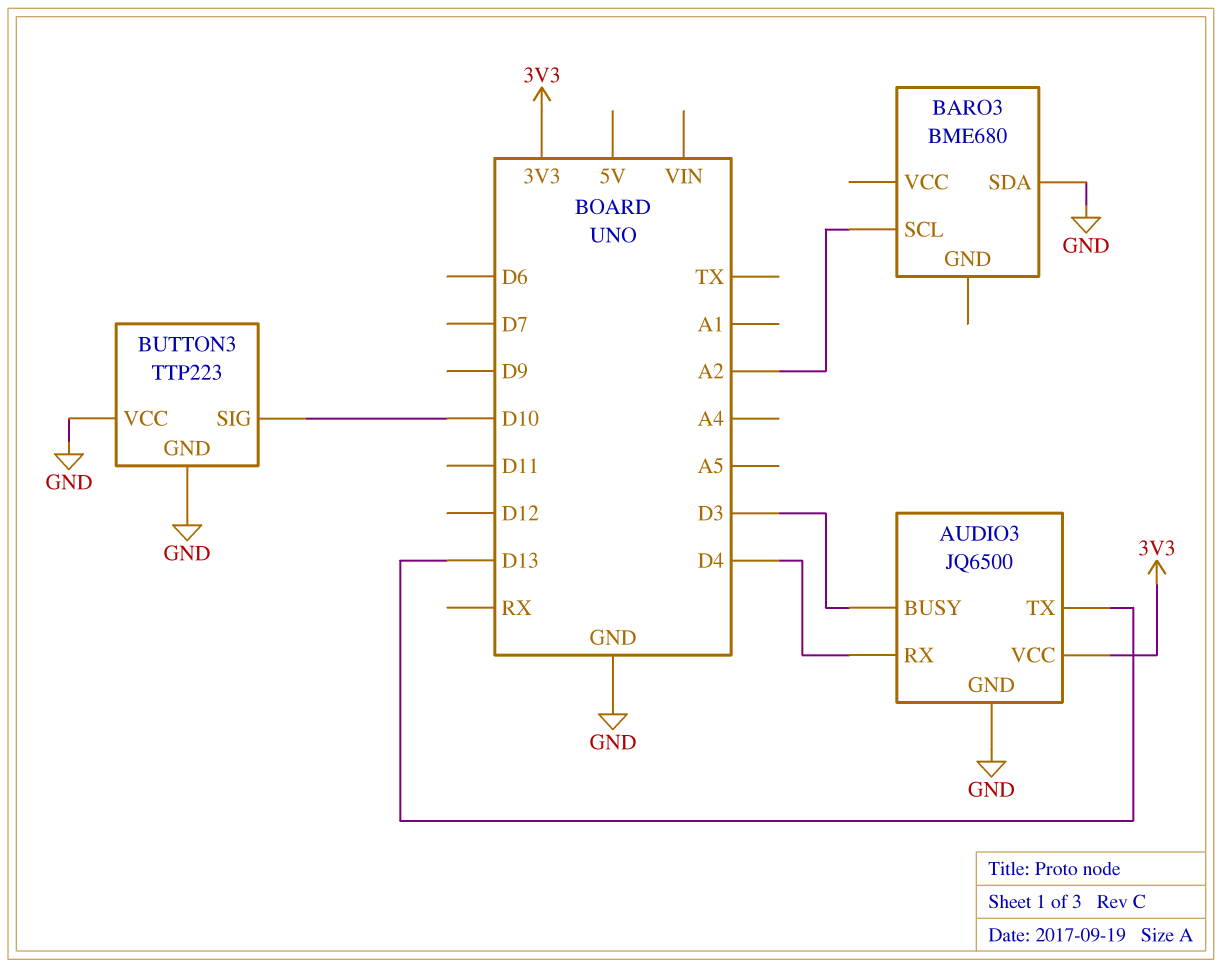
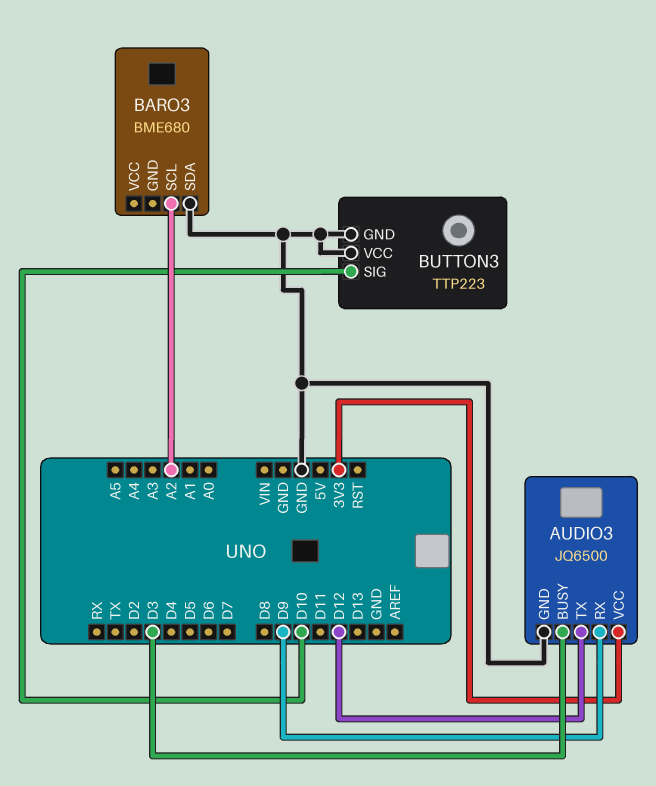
AUDIO3 pin RX: D4 -> D9
AUDIO3 pin TX: D13 -> D12

